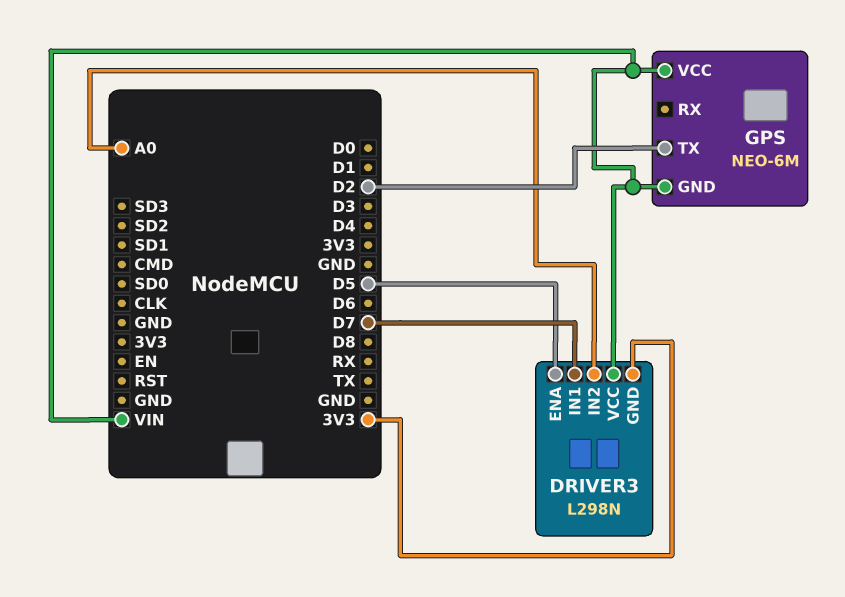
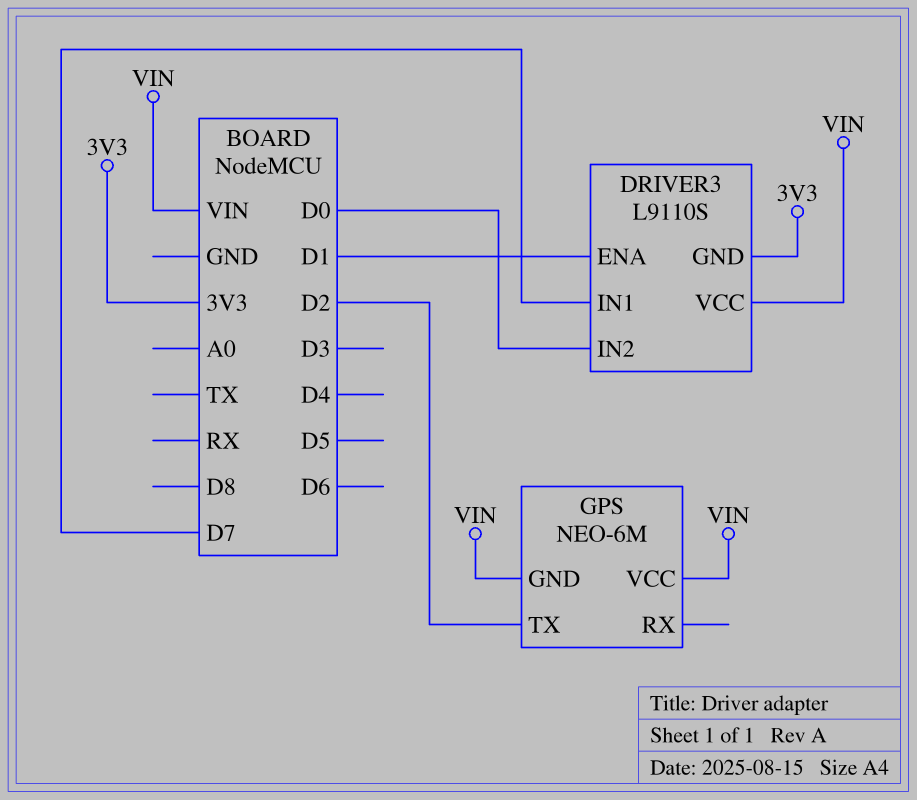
DRIVER3: L298N -> L9110S
DRIVER3 pin ENA: D5 -> D1
DRIVER3 pin IN2: A0 -> D0

